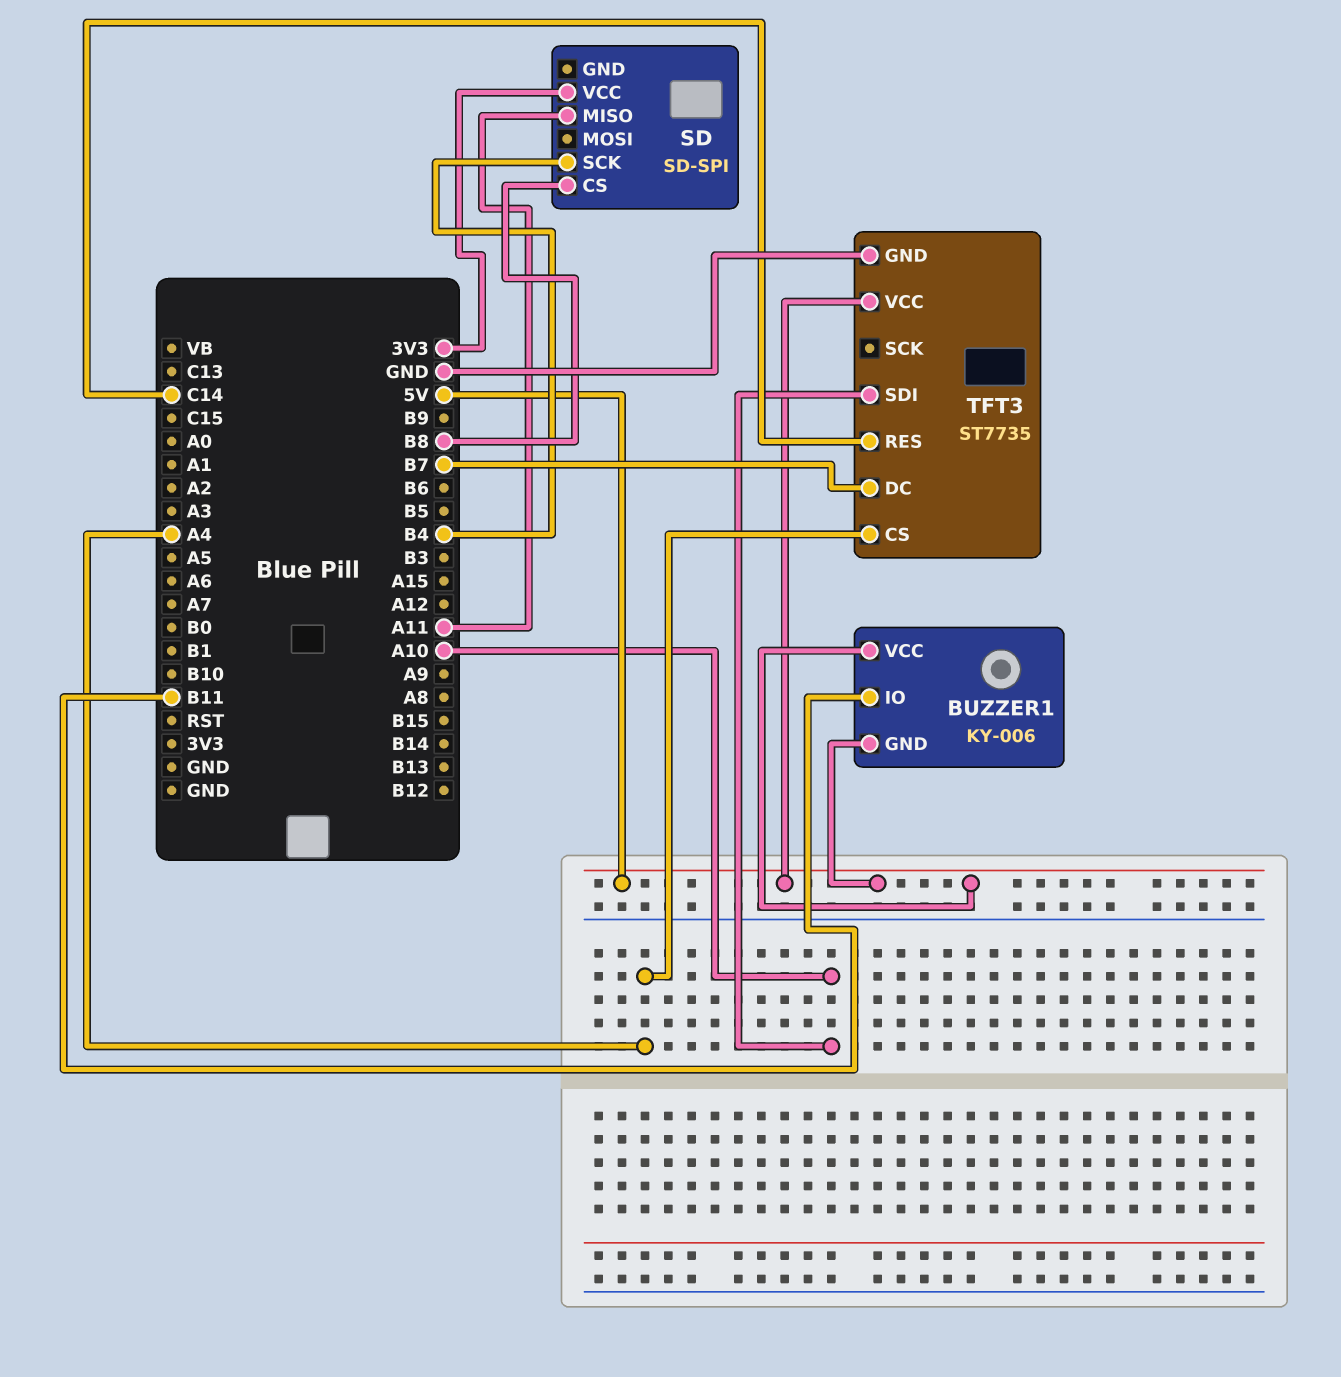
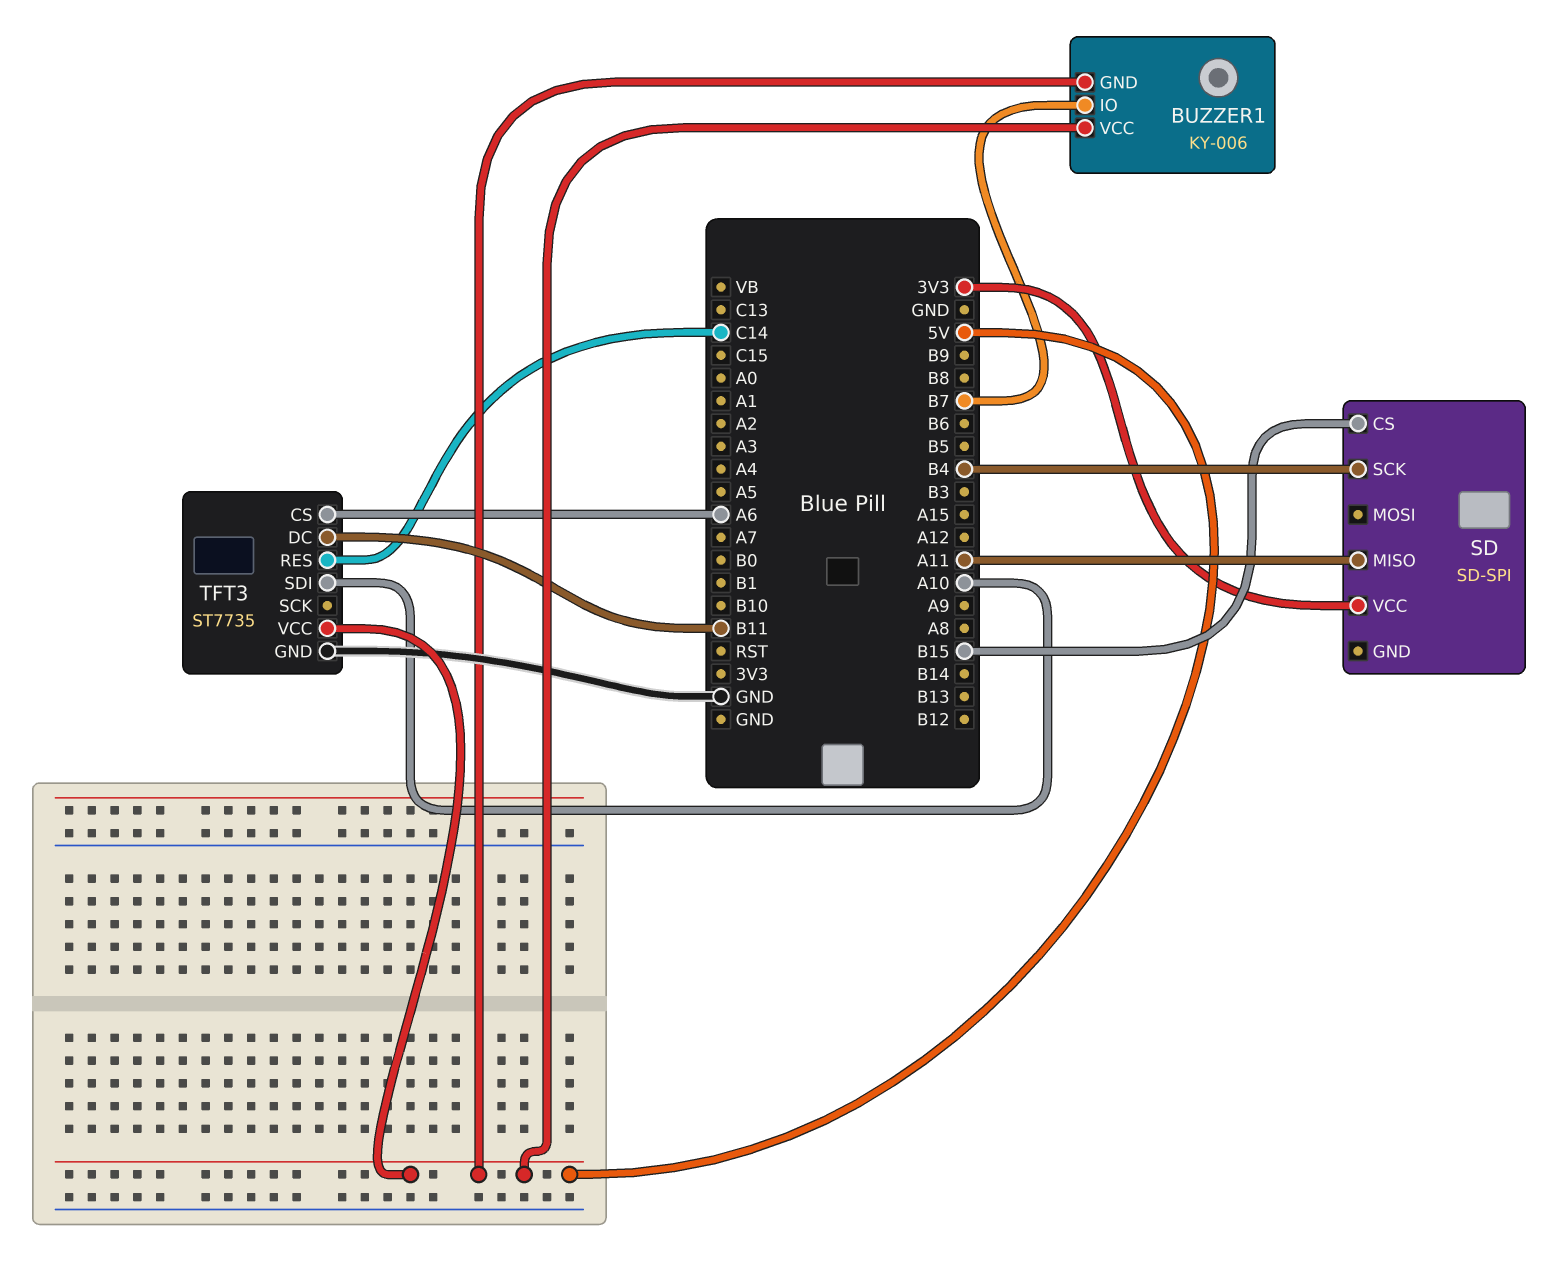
BUZZER1 pin IO: B11 -> B7
SD pin CS: B8 -> B15
TFT3 pin CS: A4 -> A6
TFT3 pin DC: B7 -> B11

